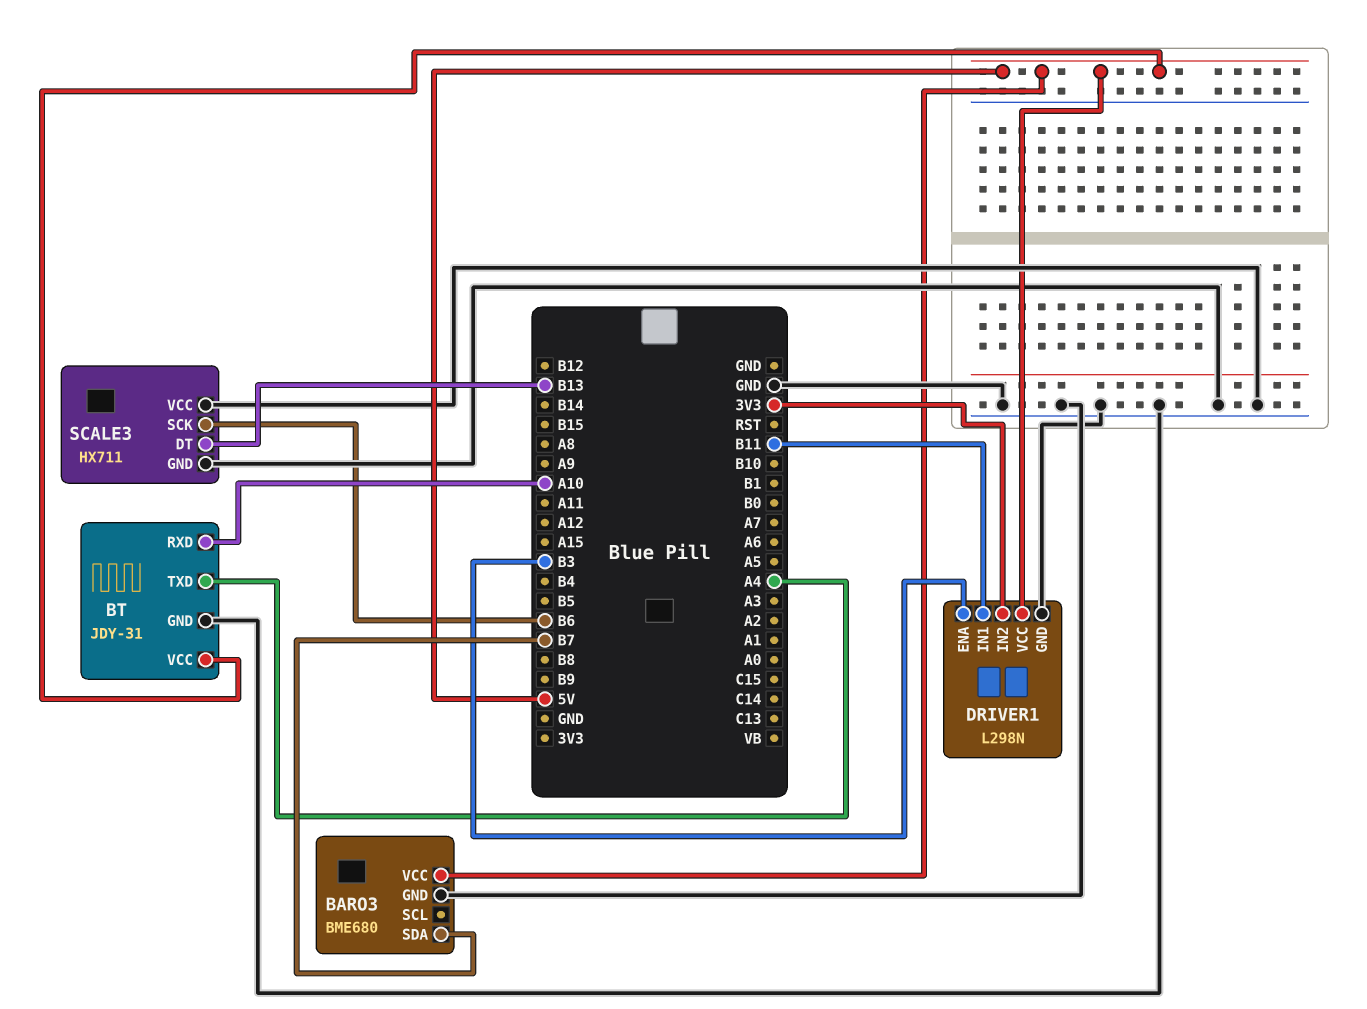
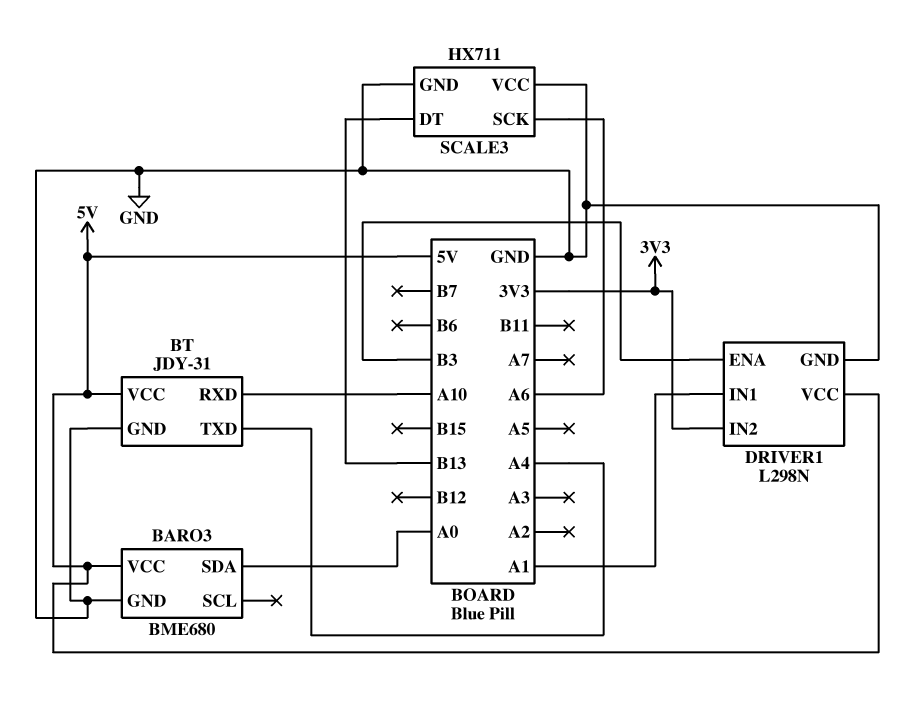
BARO3 pin SDA: B7 -> A0
DRIVER1 pin IN1: B11 -> A1
SCALE3 pin SCK: B6 -> A6

